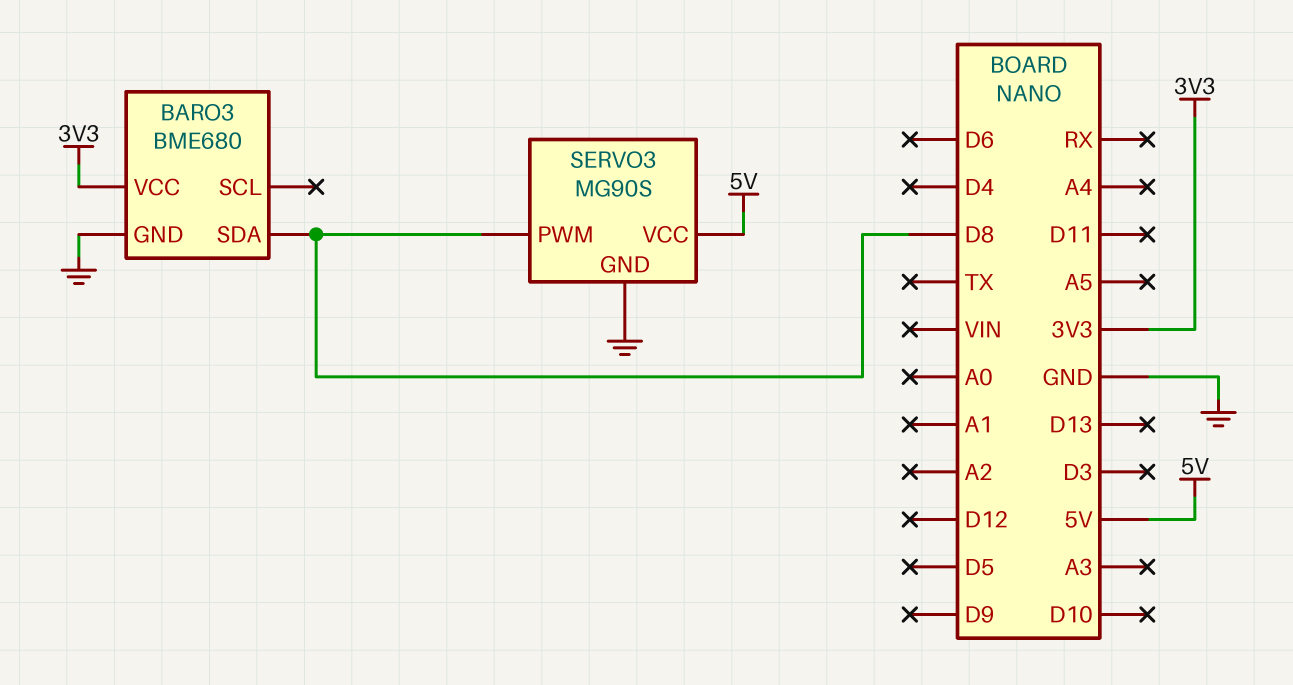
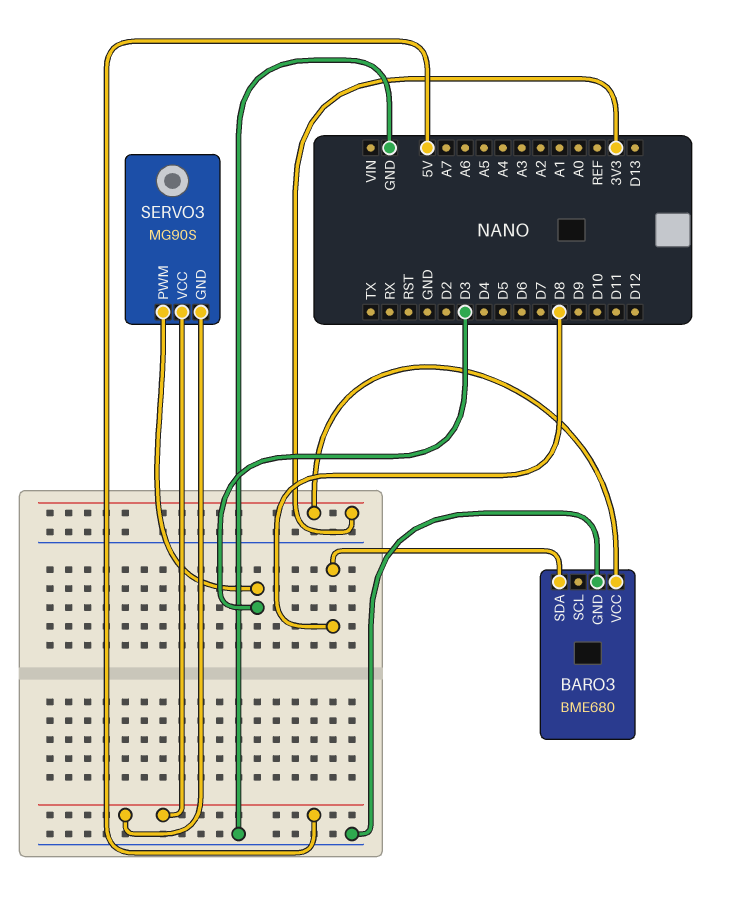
SERVO3 pin GND: GND -> 5V
SERVO3 pin PWM: D8 -> D3

